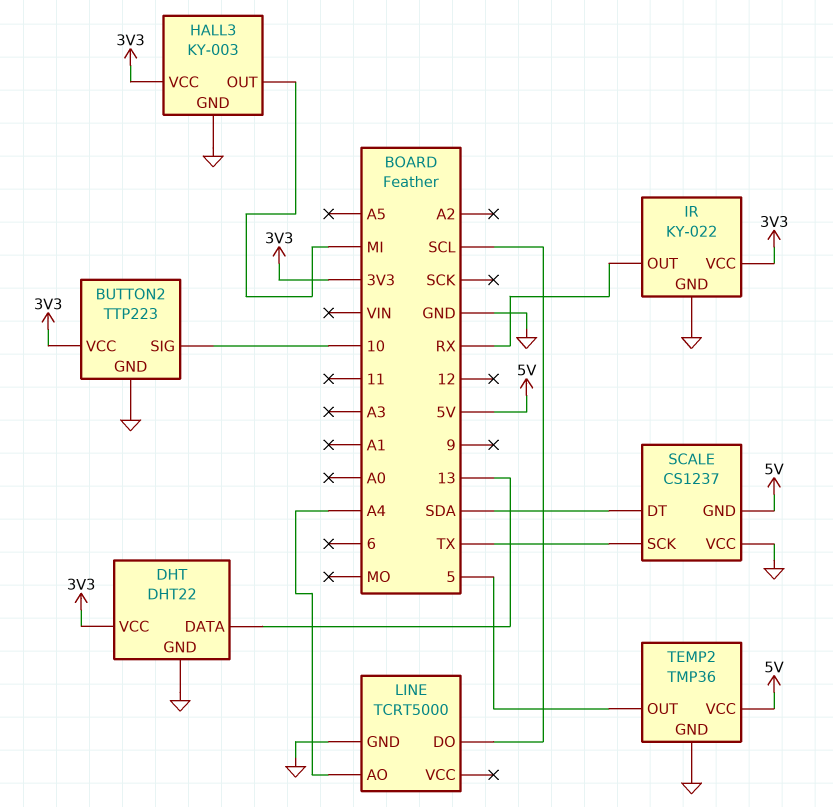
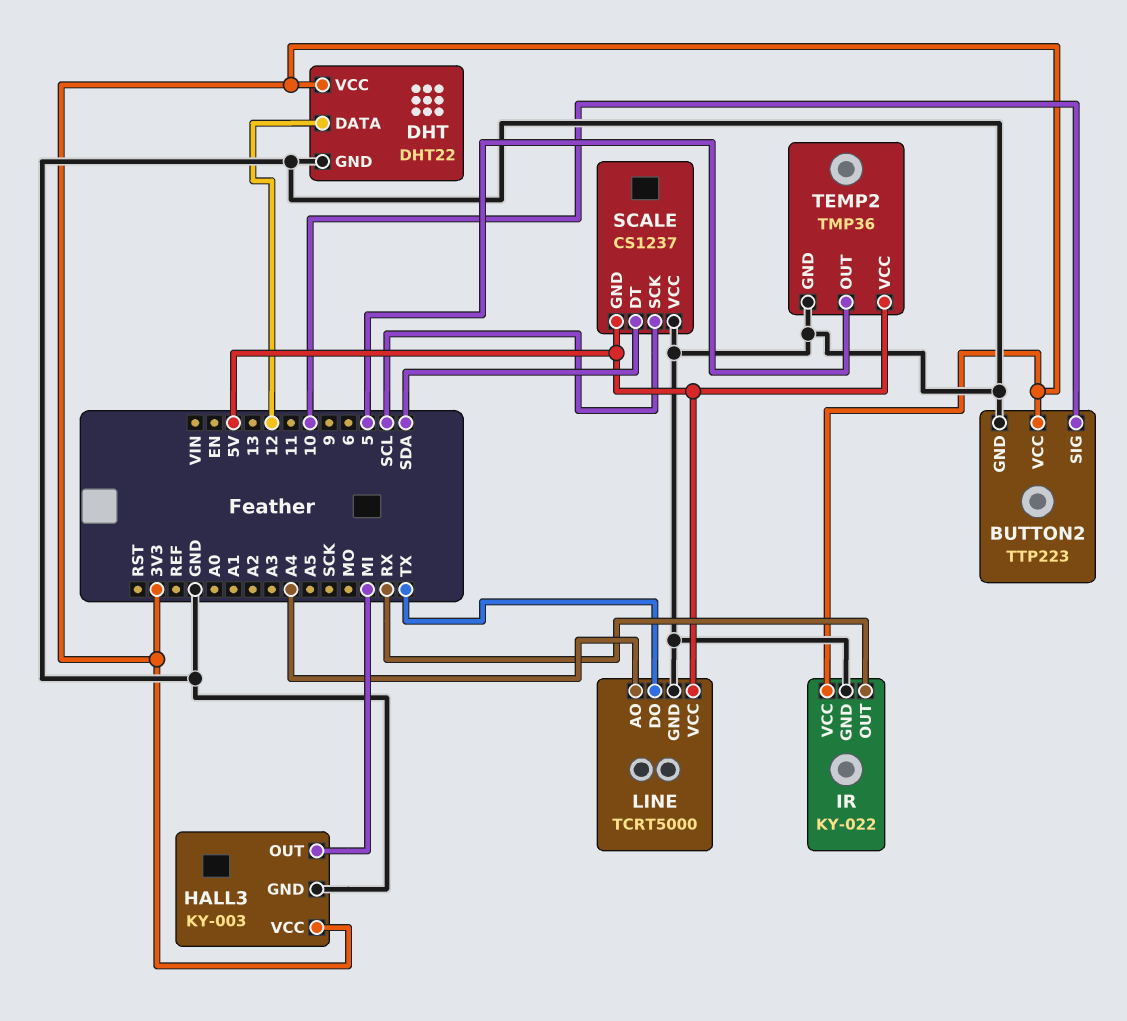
DHT pin DATA: 13 -> 12
LINE pin DO: SCL -> TX
LINE pin VCC: none -> 5V
SCALE pin SCK: TX -> SCL

